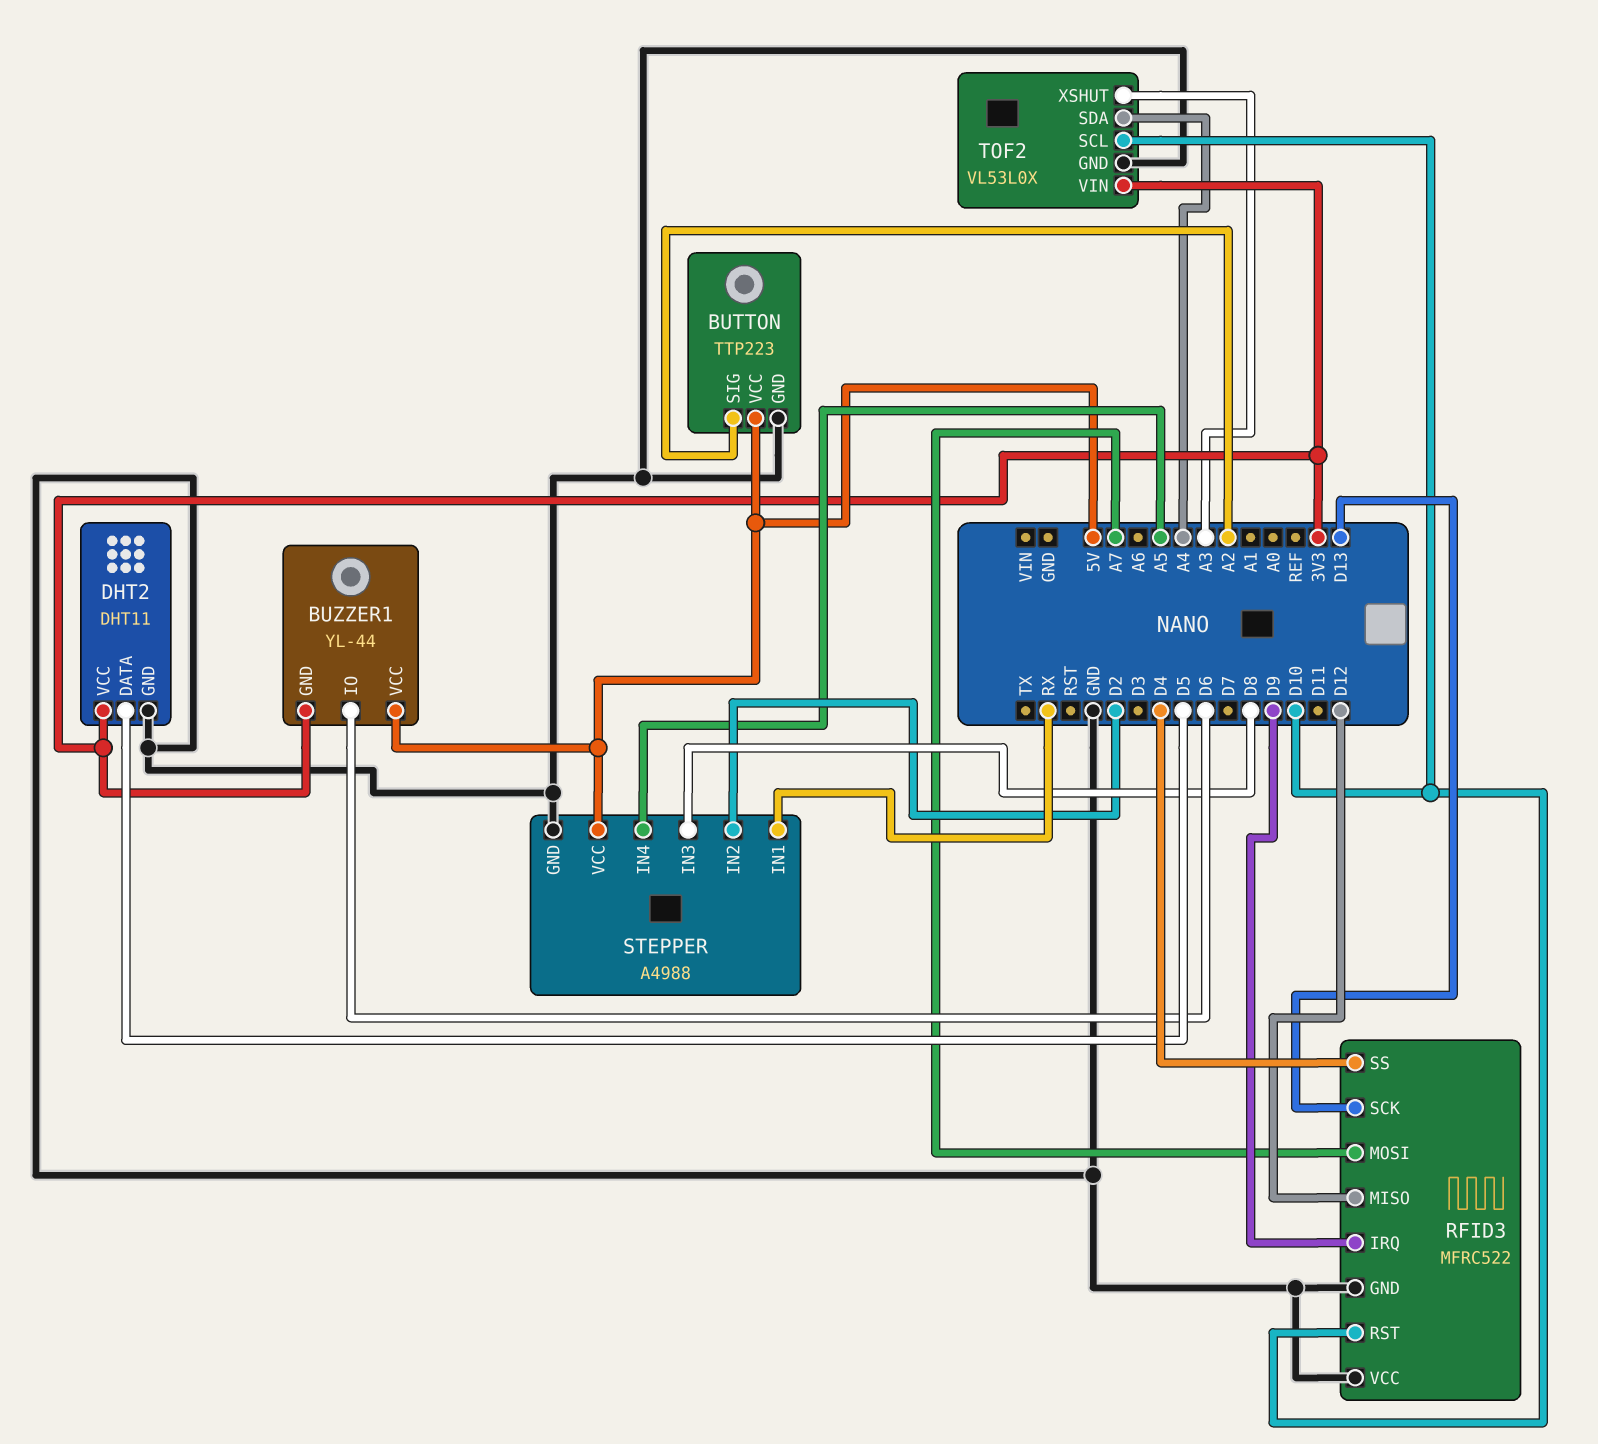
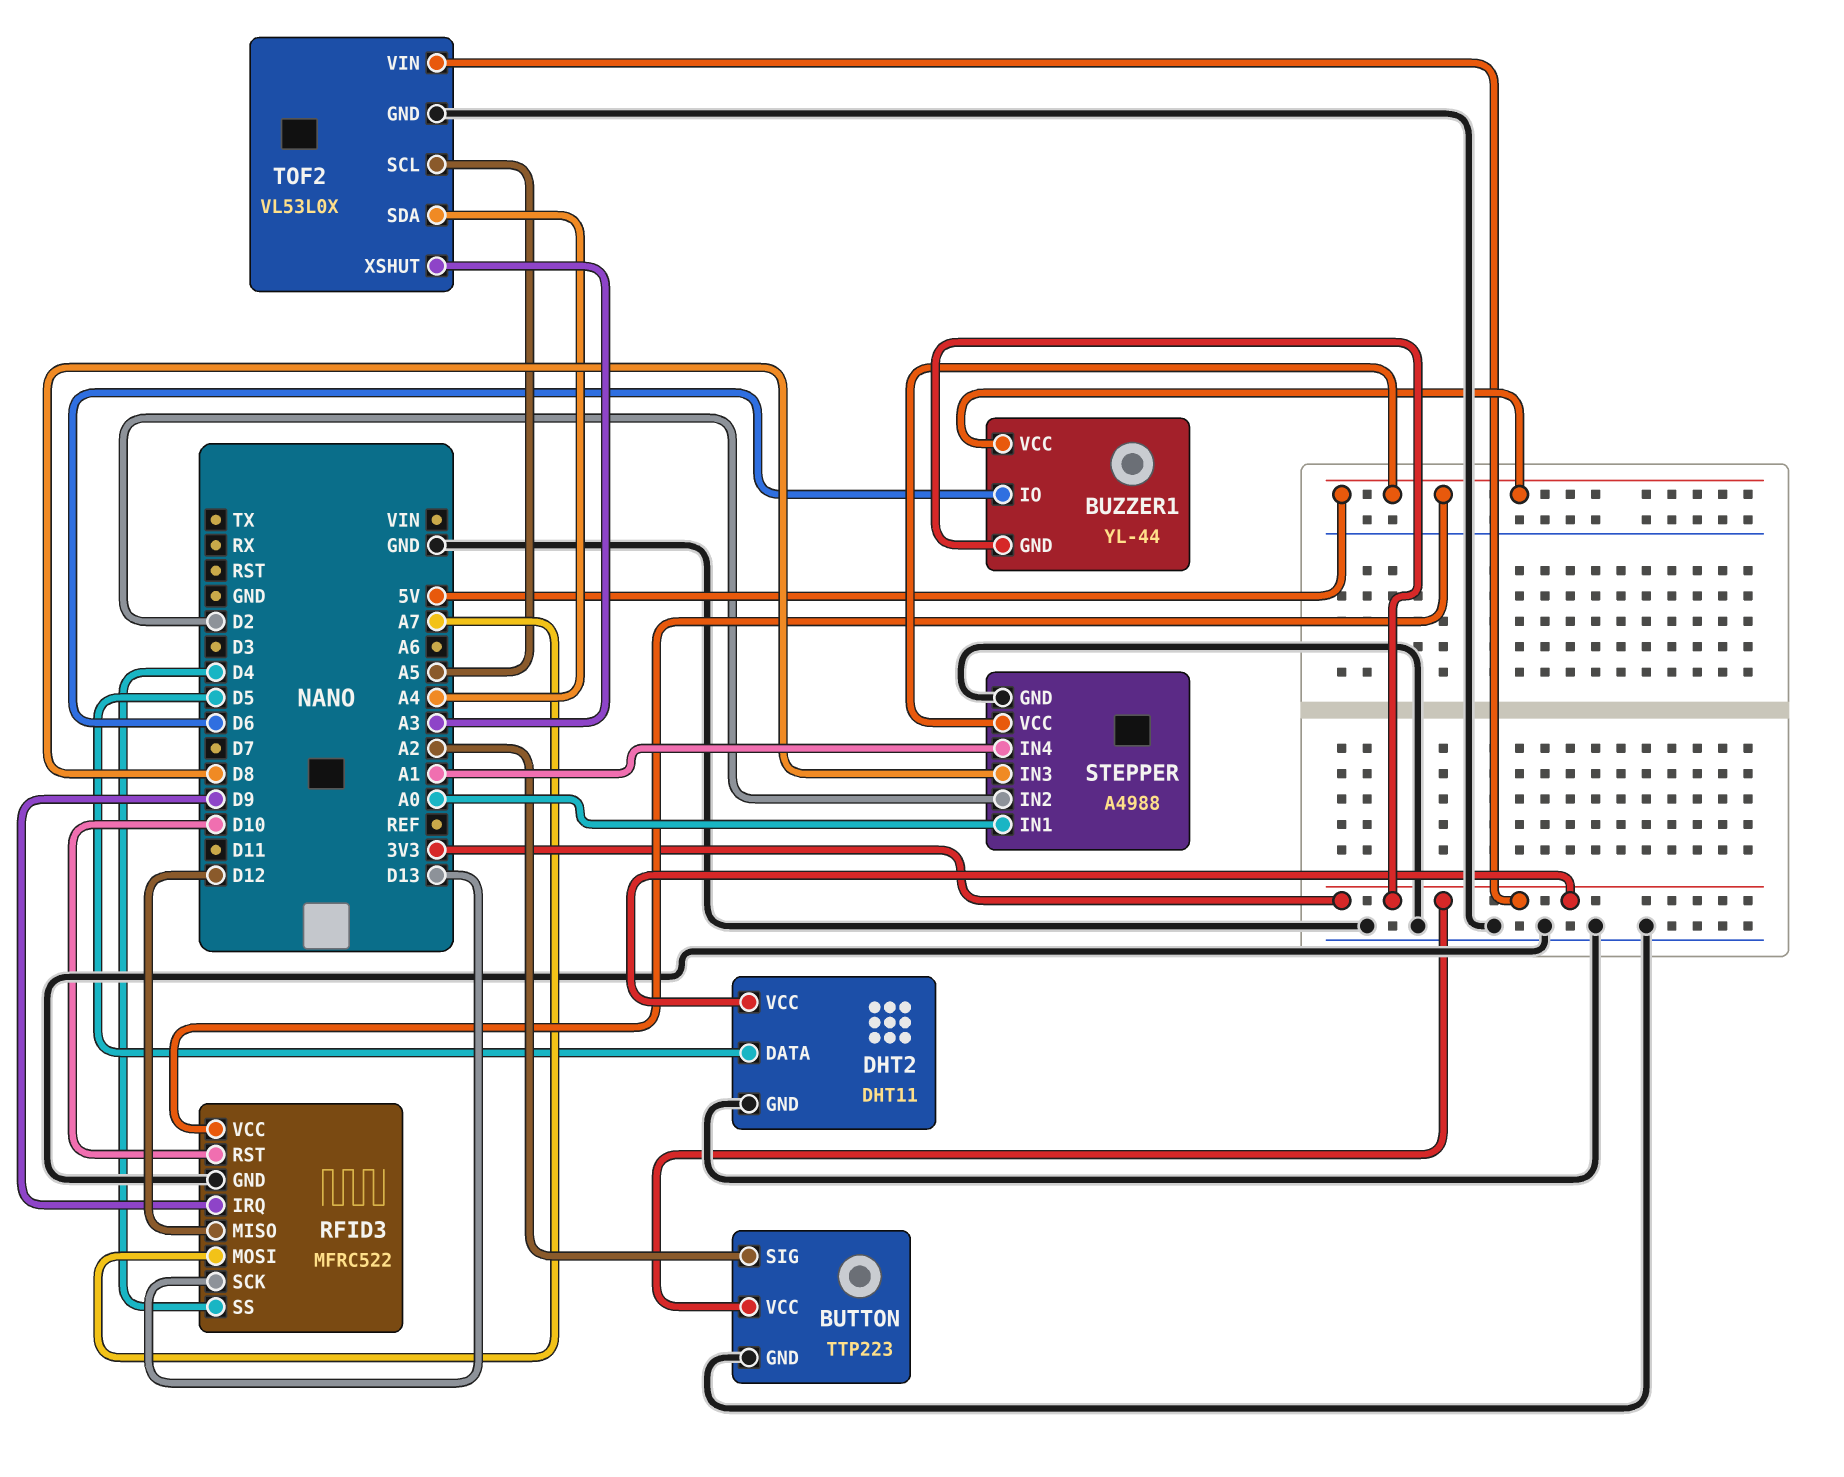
BUTTON pin VCC: 5V -> 3V3
RFID3 pin VCC: GND -> 5V
STEPPER pin IN1: RX -> A0
STEPPER pin IN4: A5 -> A1
TOF2 pin SCL: D10 -> A5

